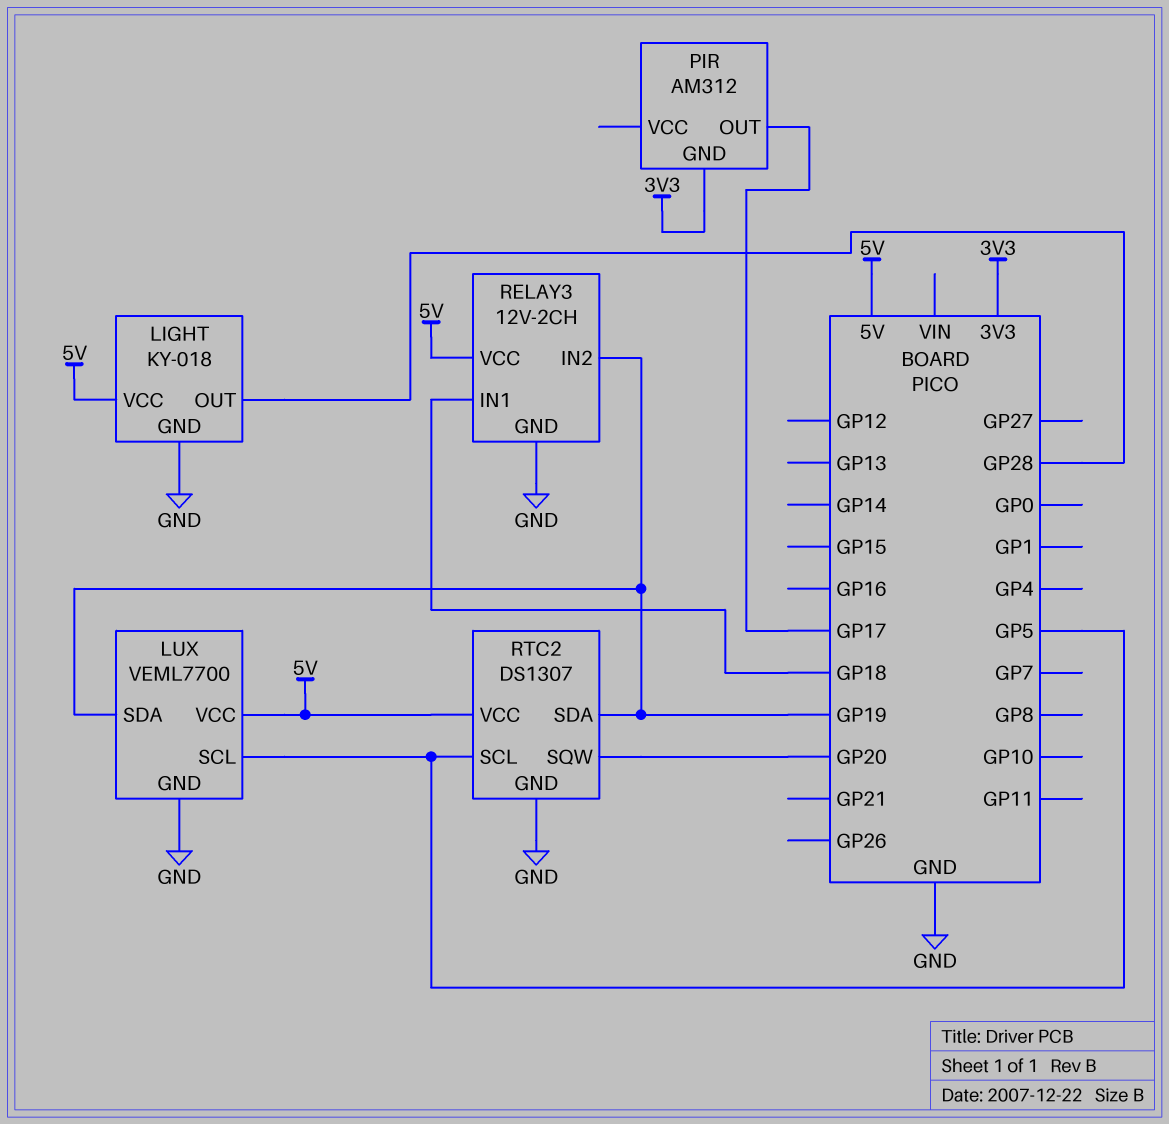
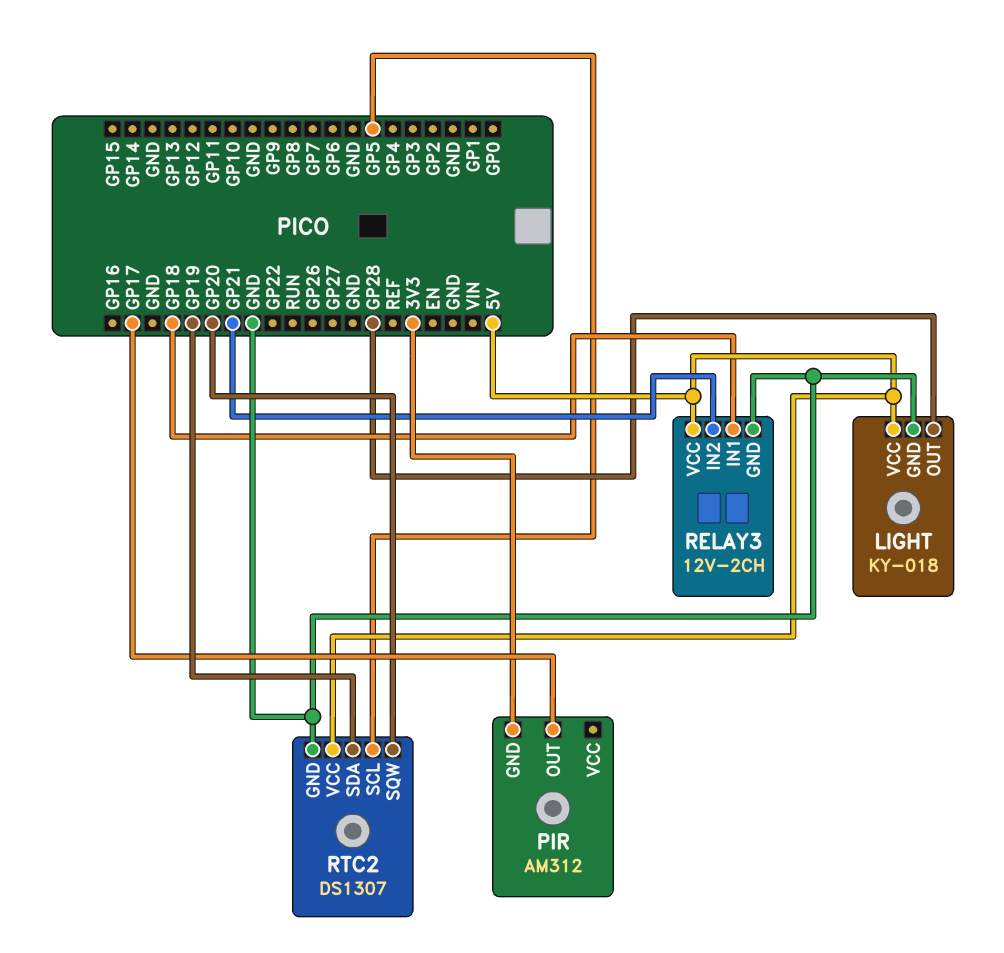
LUX: VEML7700 -> none
LUX pin GND: GND -> none
LUX pin SCL: GP5 -> none
LUX pin SDA: GP19 -> none
LUX pin VCC: 5V -> none
RELAY3 pin IN2: GP19 -> GP21

